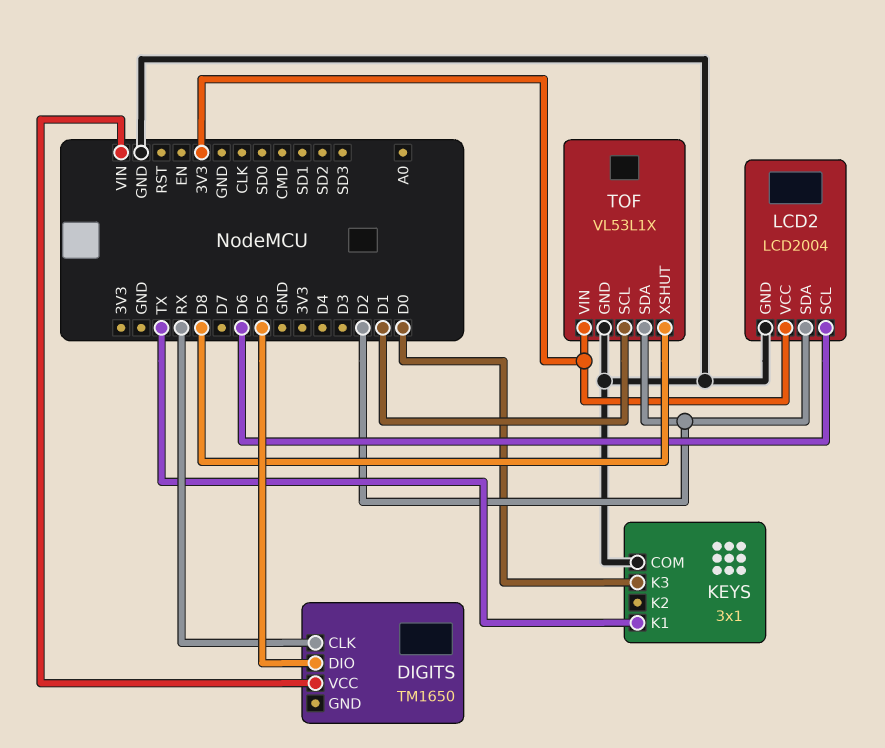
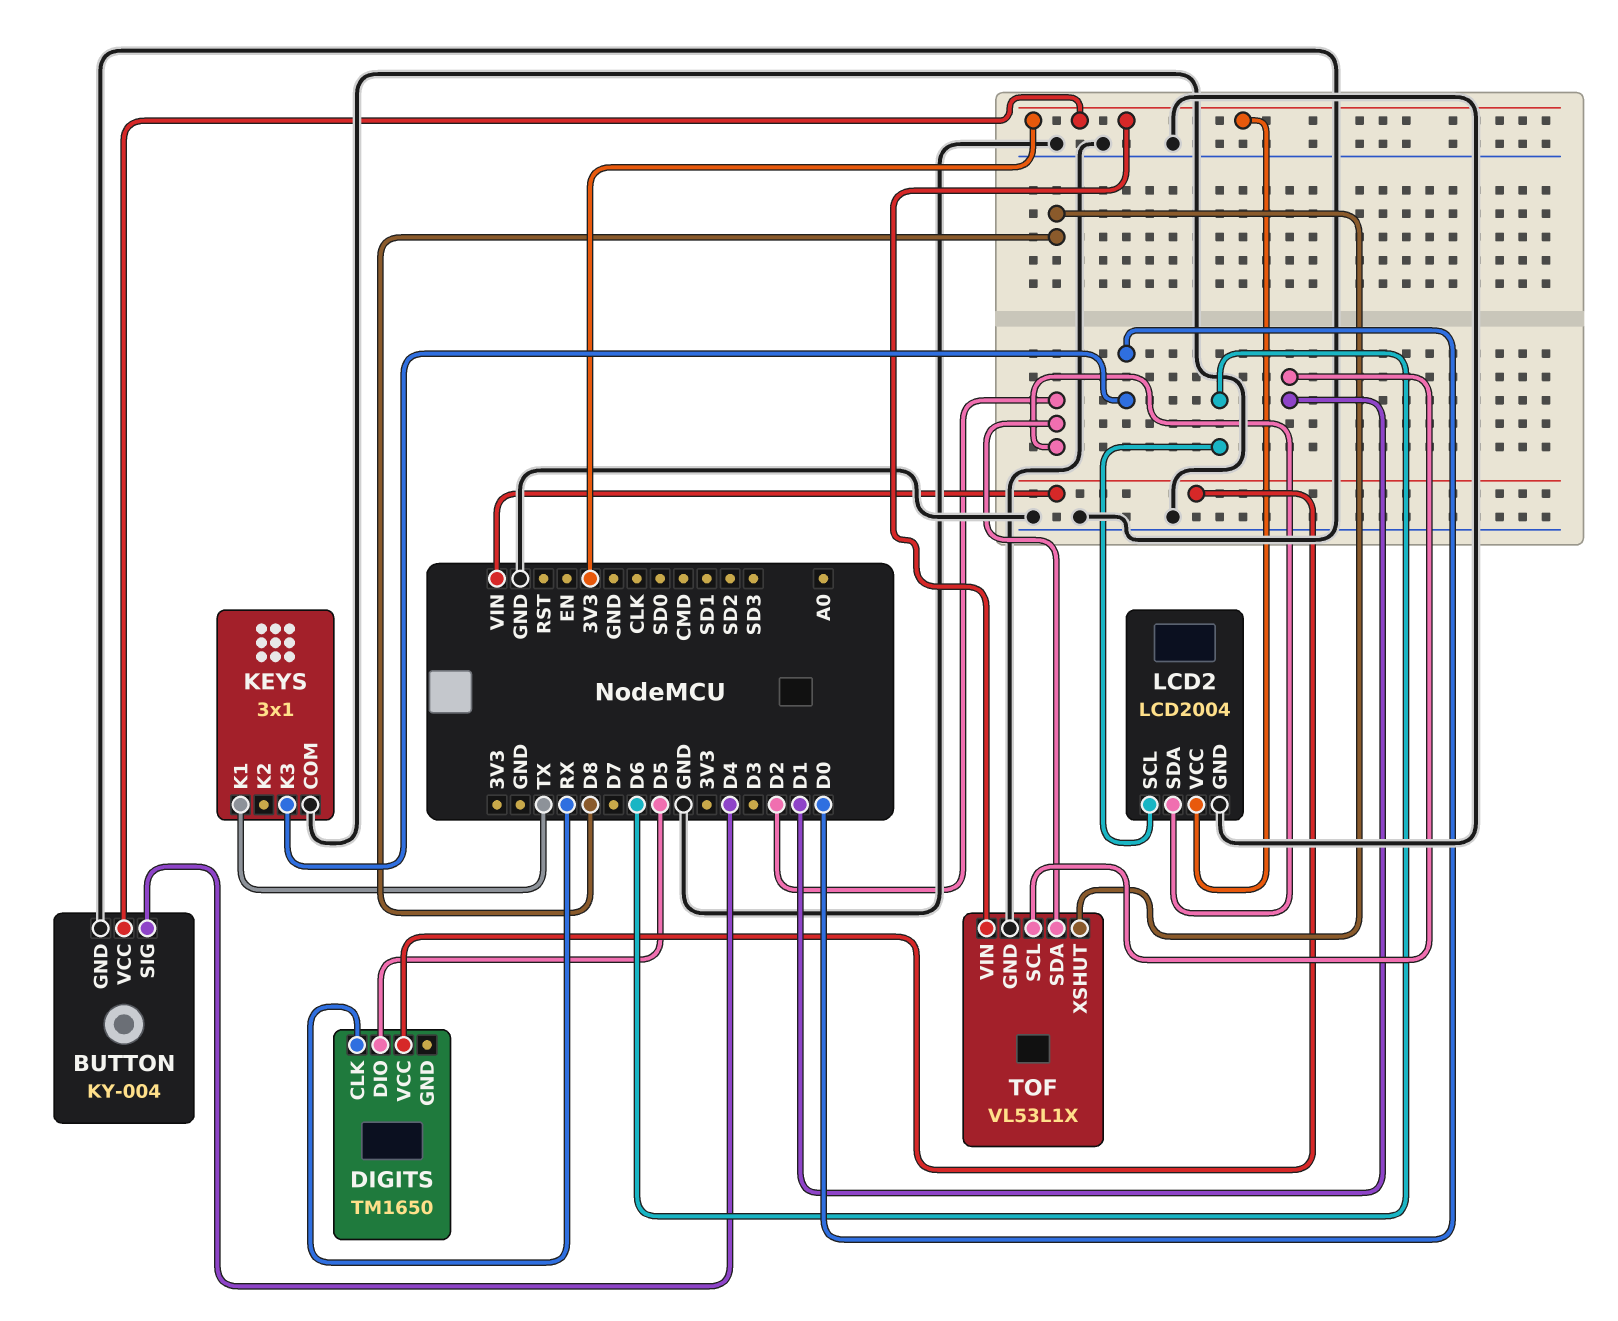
BUTTON: none -> KY-004
BUTTON pin GND: none -> GND
BUTTON pin SIG: none -> D4
BUTTON pin VCC: none -> 3V3

